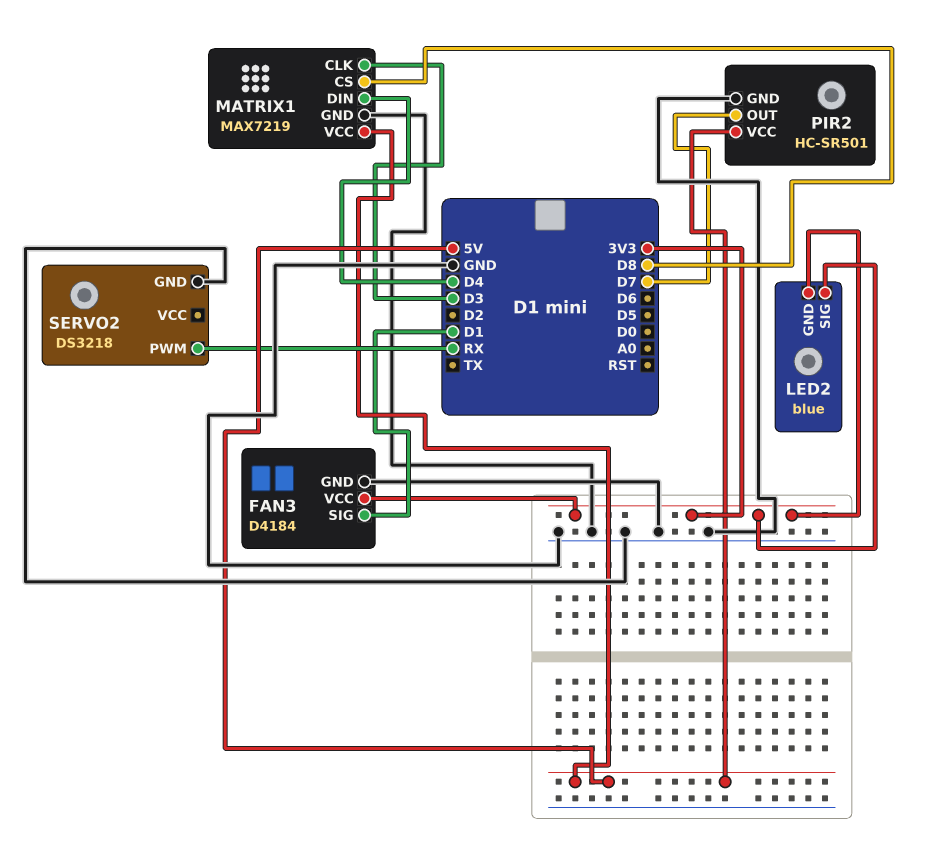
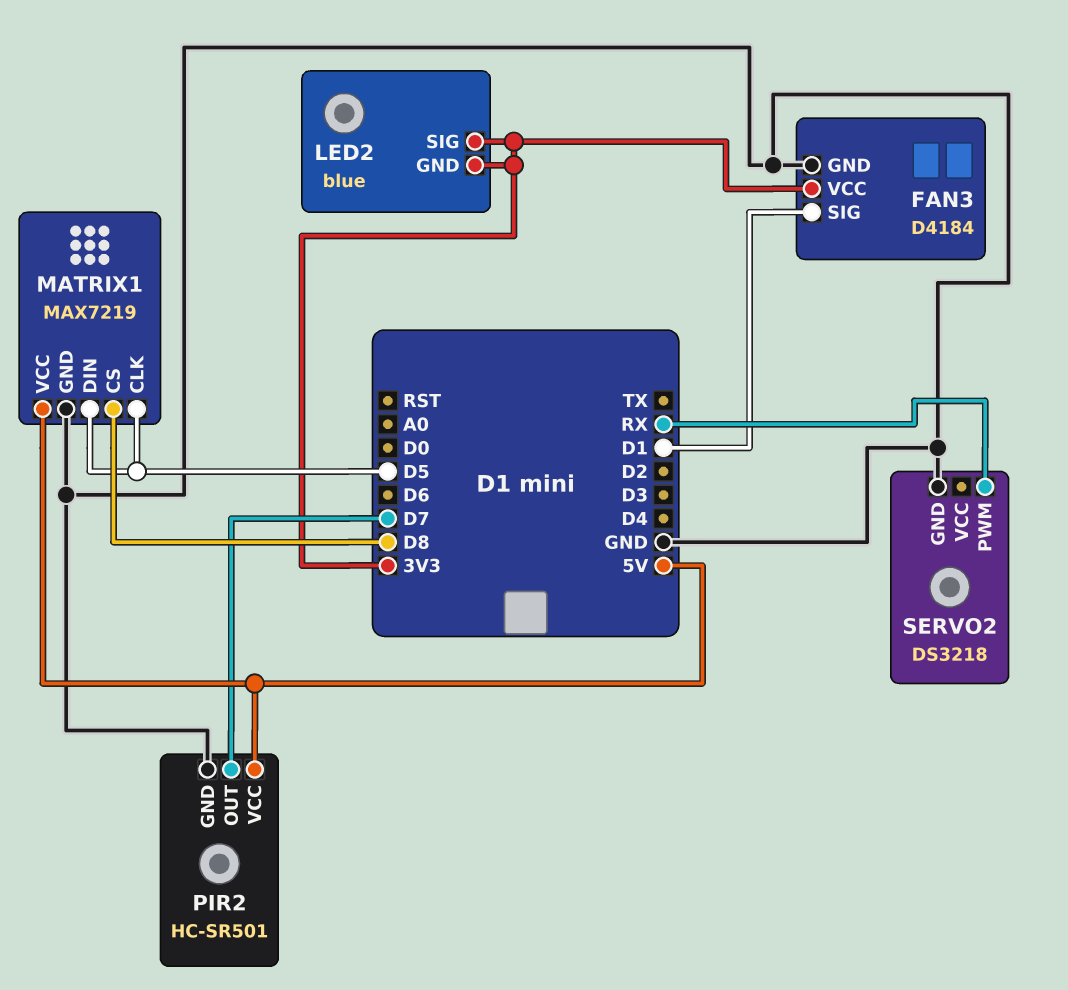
MATRIX1 pin CLK: D3 -> D5
MATRIX1 pin DIN: D4 -> D5

